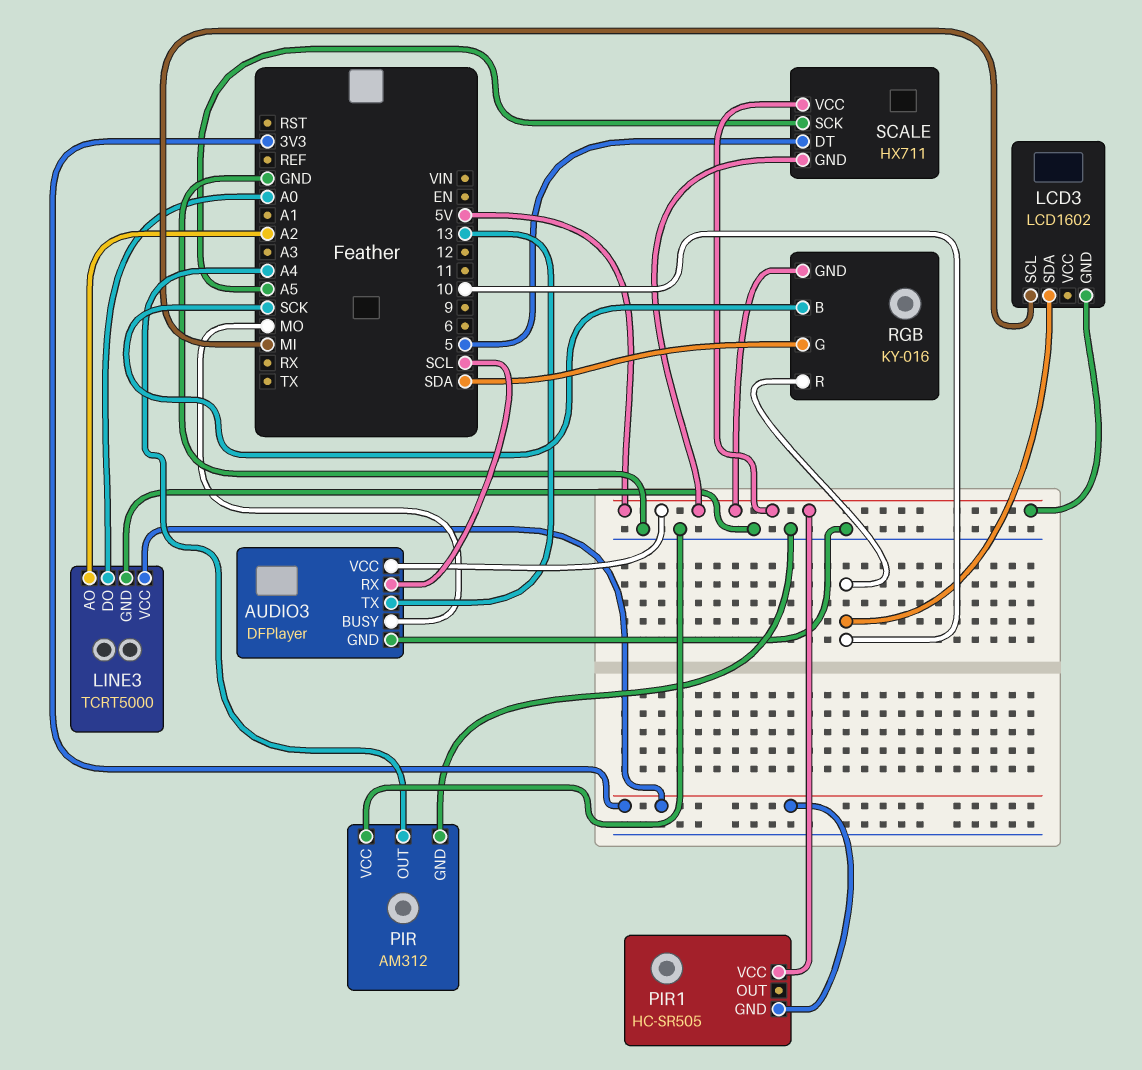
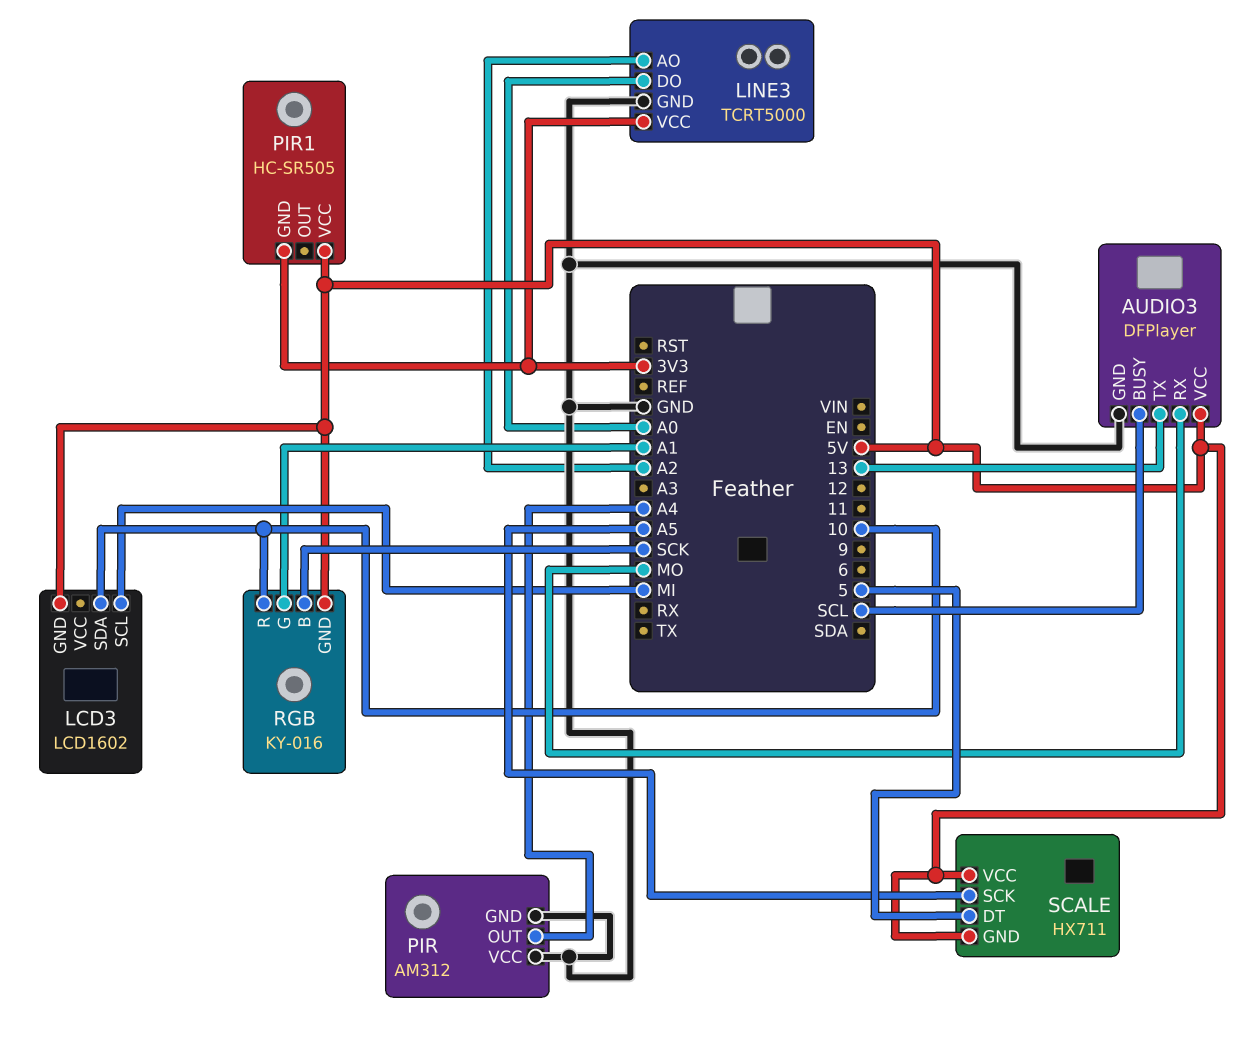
AUDIO3 pin BUSY: MO -> SCL
AUDIO3 pin RX: SCL -> MO
RGB pin G: SDA -> A1

